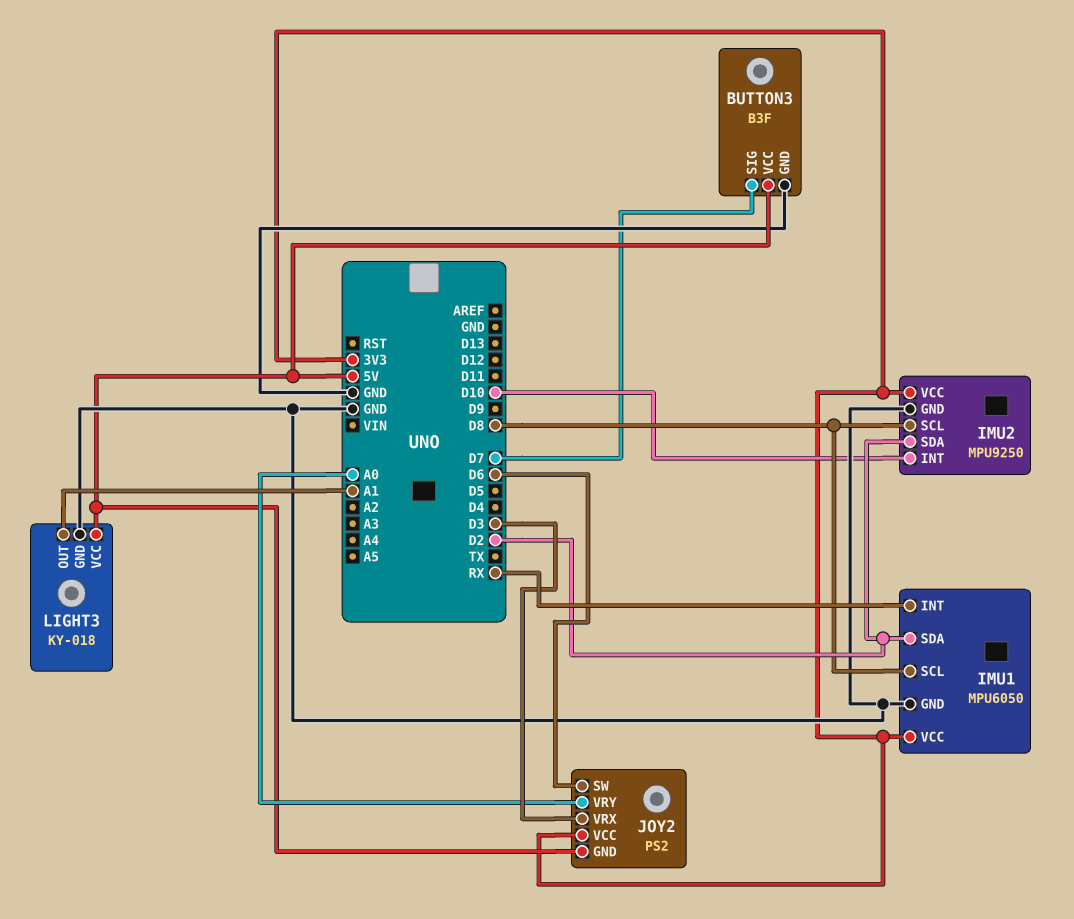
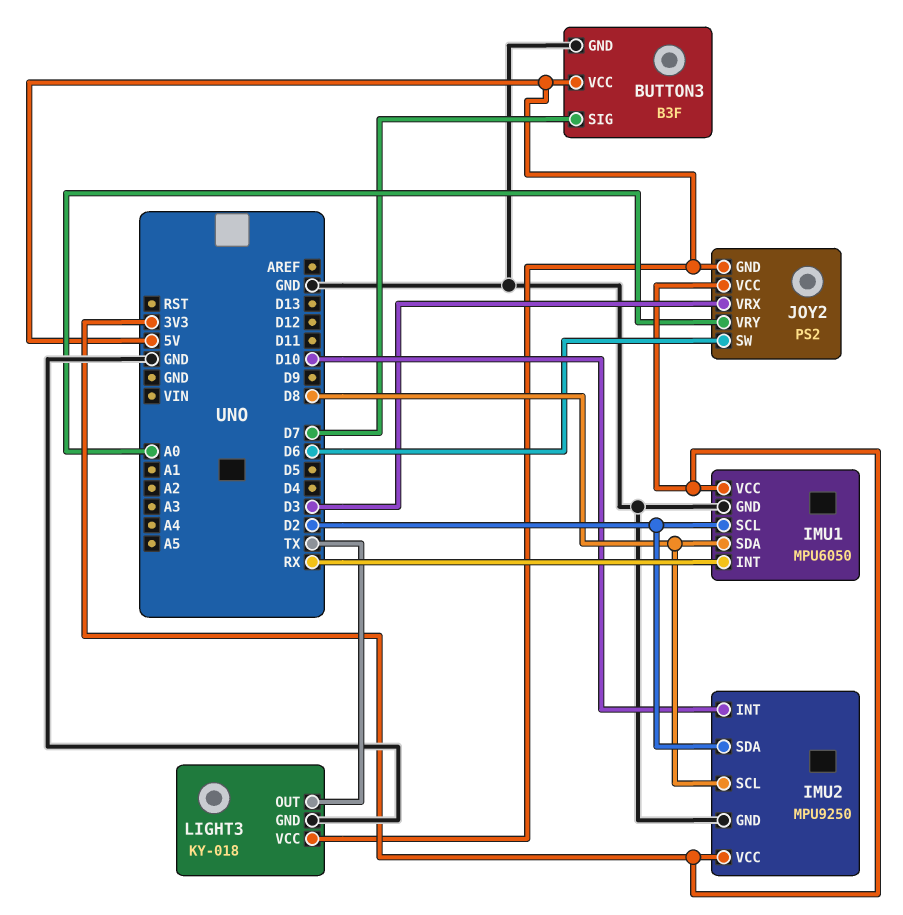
IMU1 pin SCL: D8 -> D2
IMU1 pin SDA: D2 -> D8
LIGHT3 pin OUT: A1 -> TX

